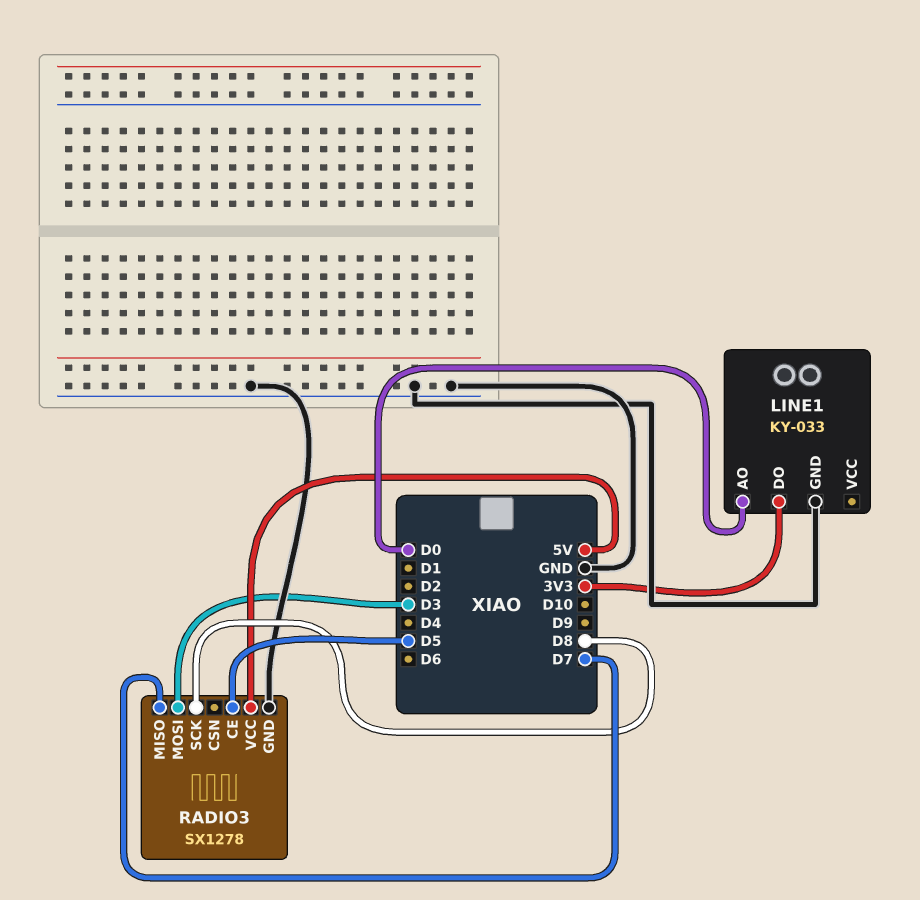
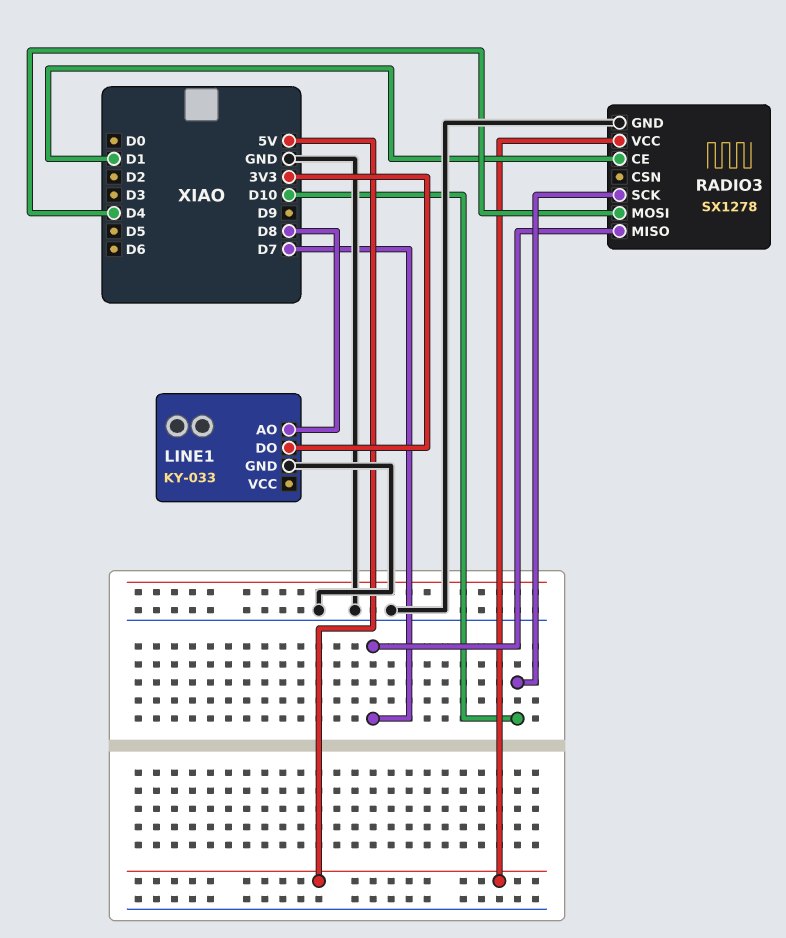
LINE1 pin AO: D0 -> D8
RADIO3 pin CE: D5 -> D1
RADIO3 pin MOSI: D3 -> D4
RADIO3 pin SCK: D8 -> D10

